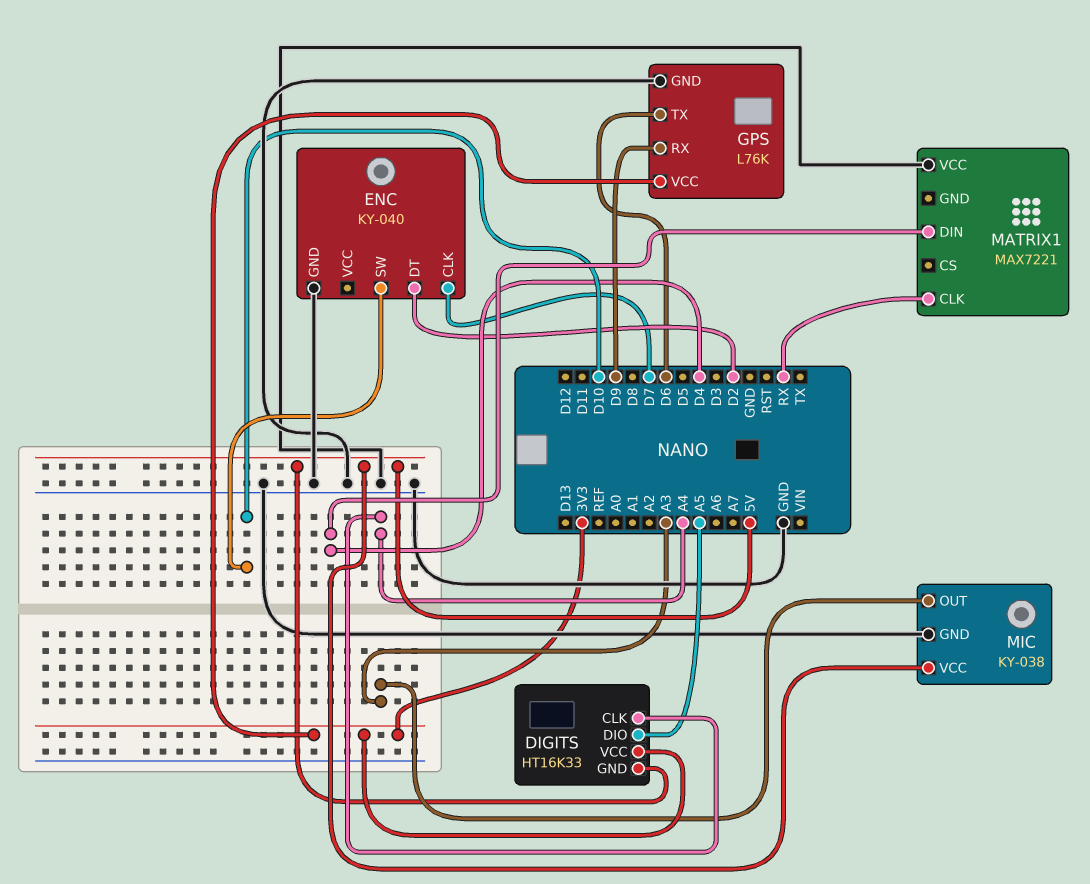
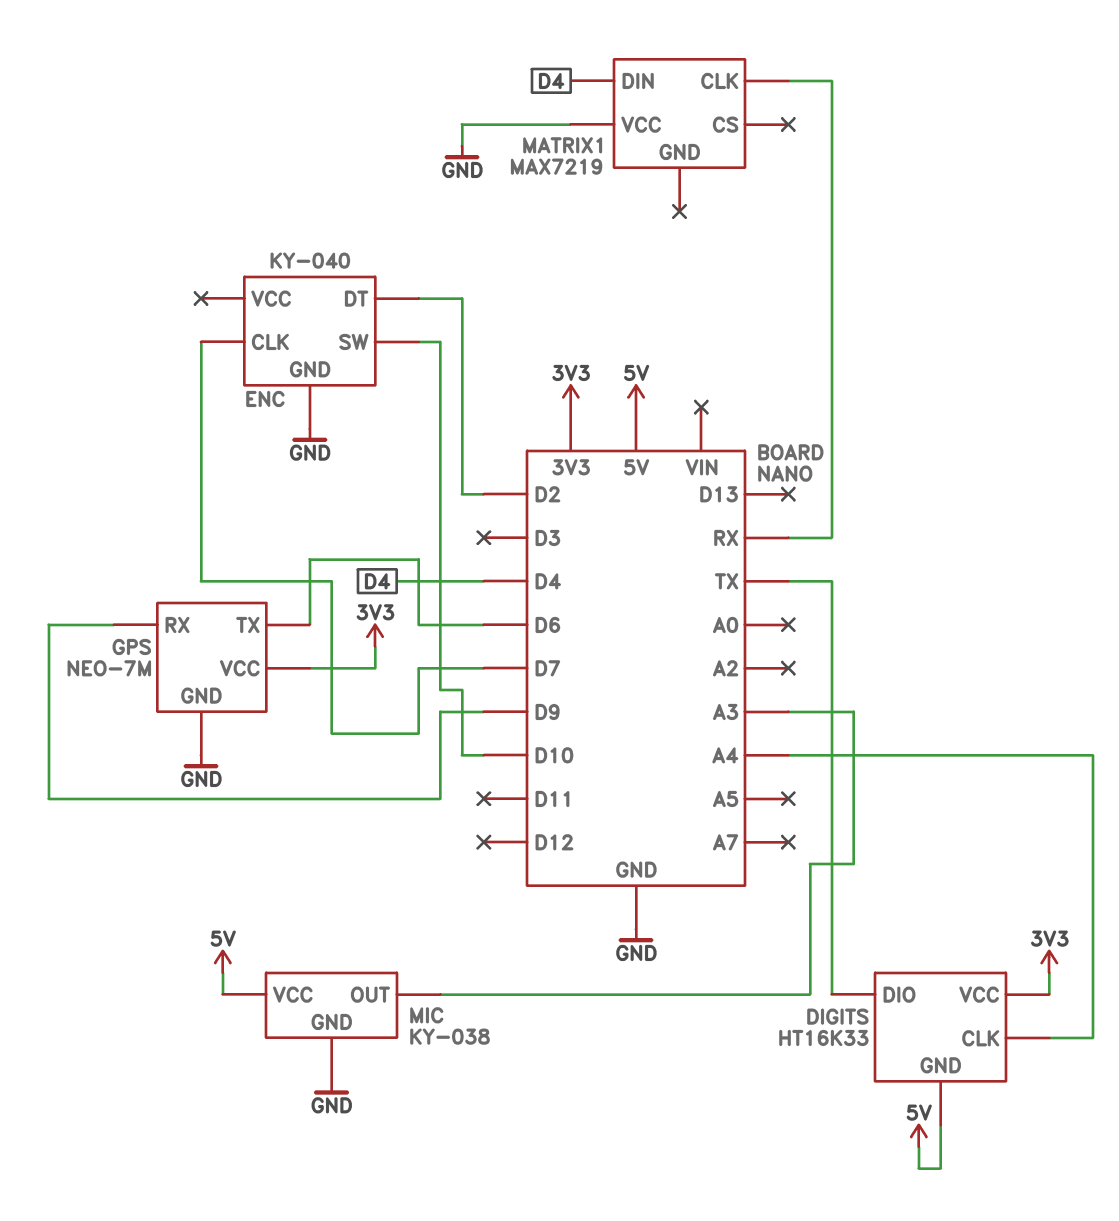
DIGITS pin DIO: A5 -> TX
GPS: L76K -> NEO-7M
MATRIX1: MAX7221 -> MAX7219

